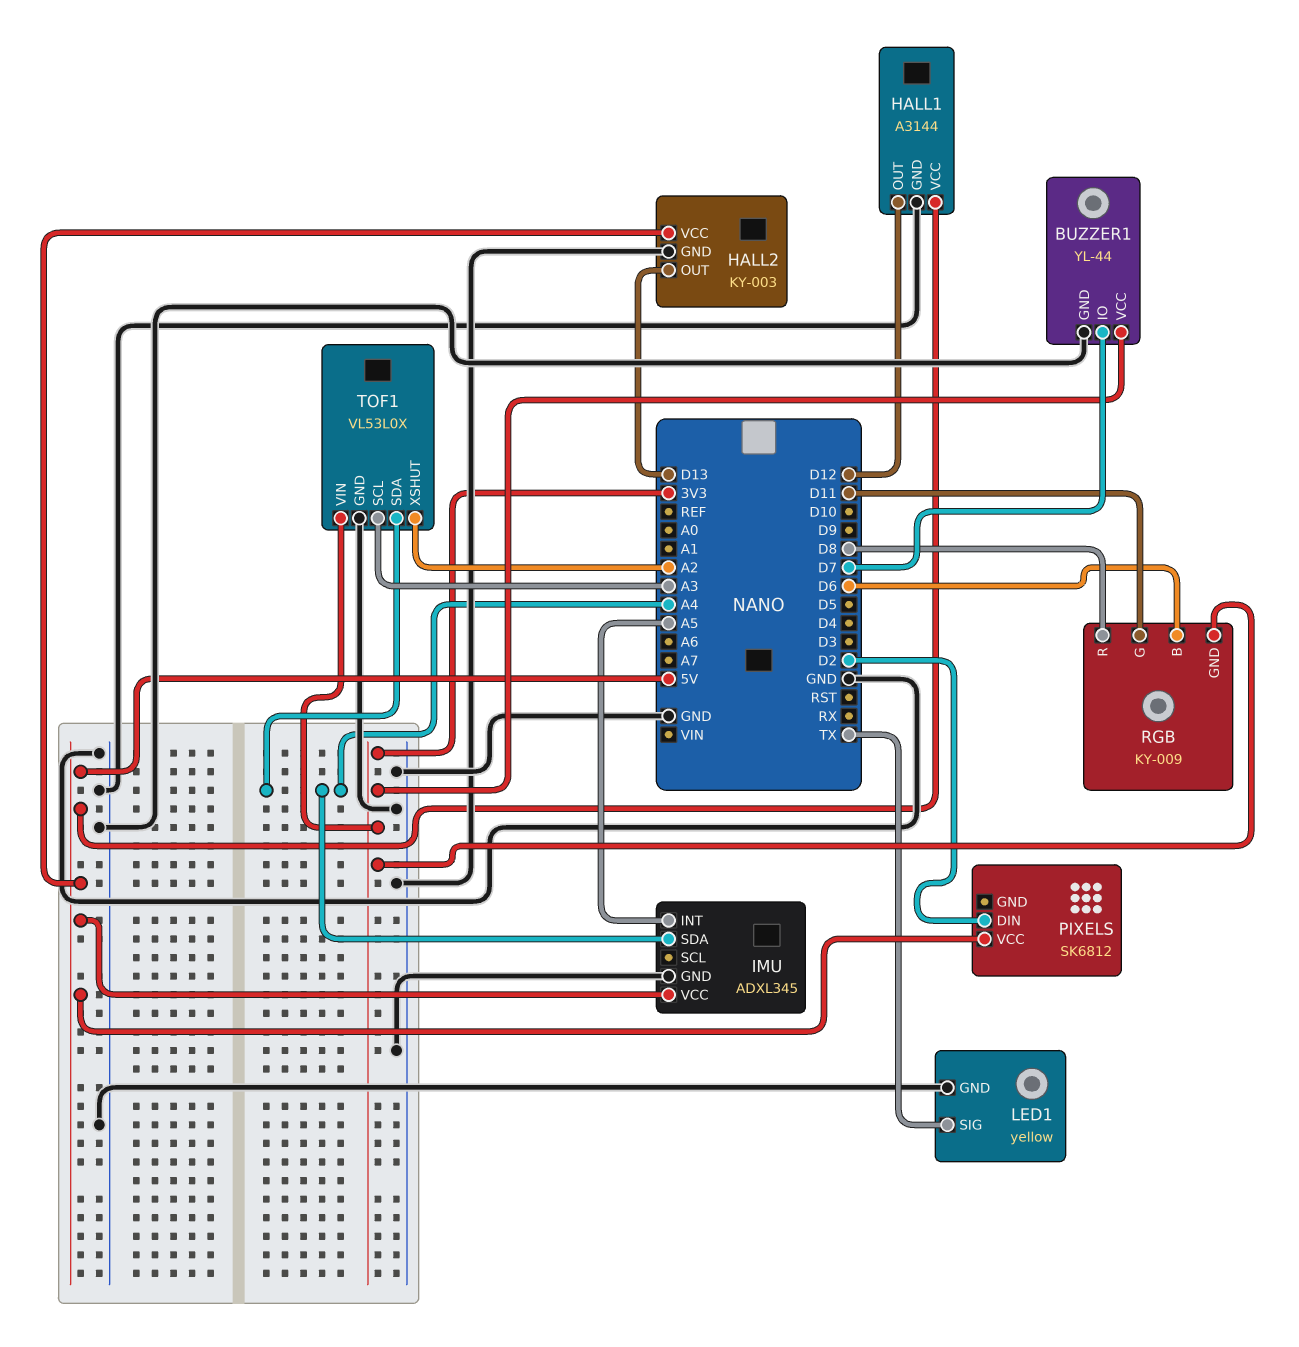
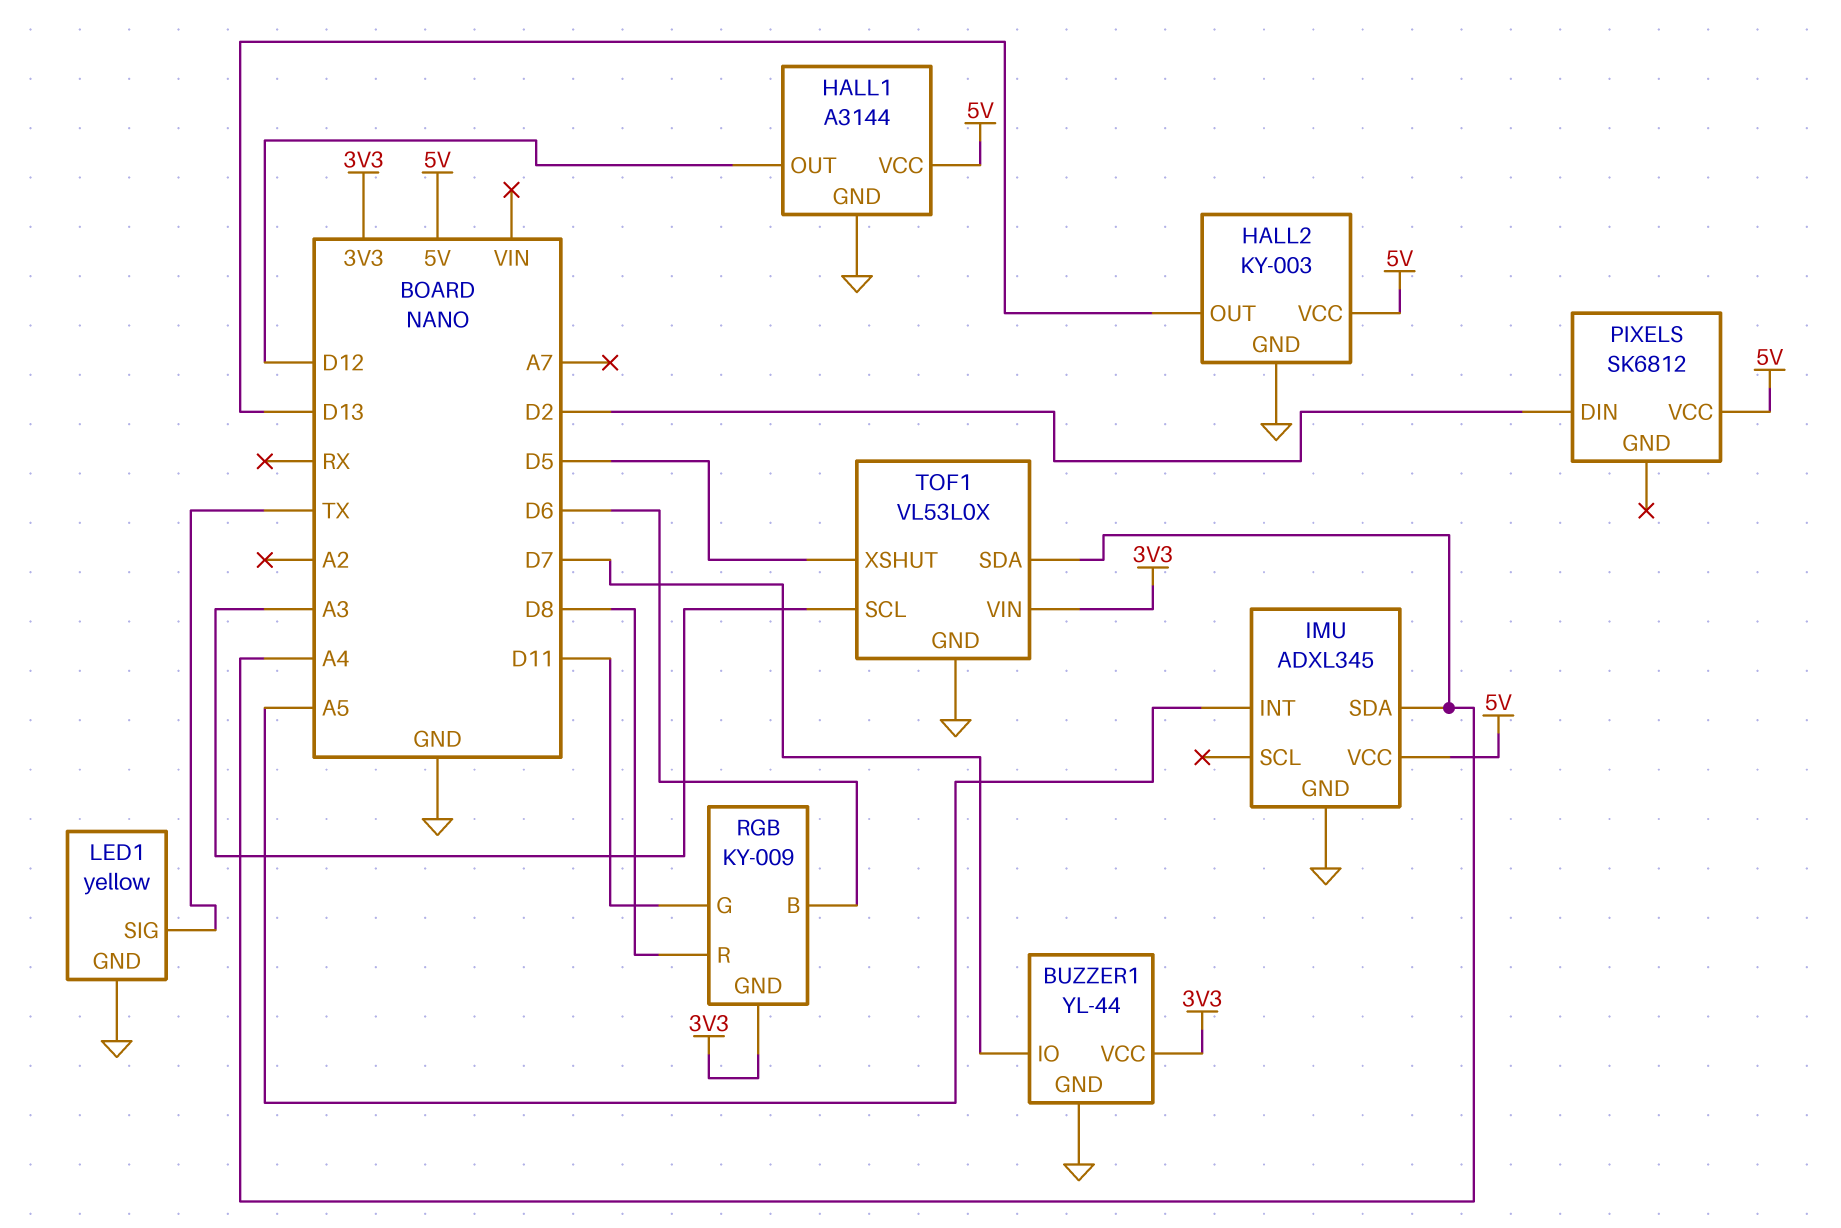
TOF1 pin XSHUT: A2 -> D5

